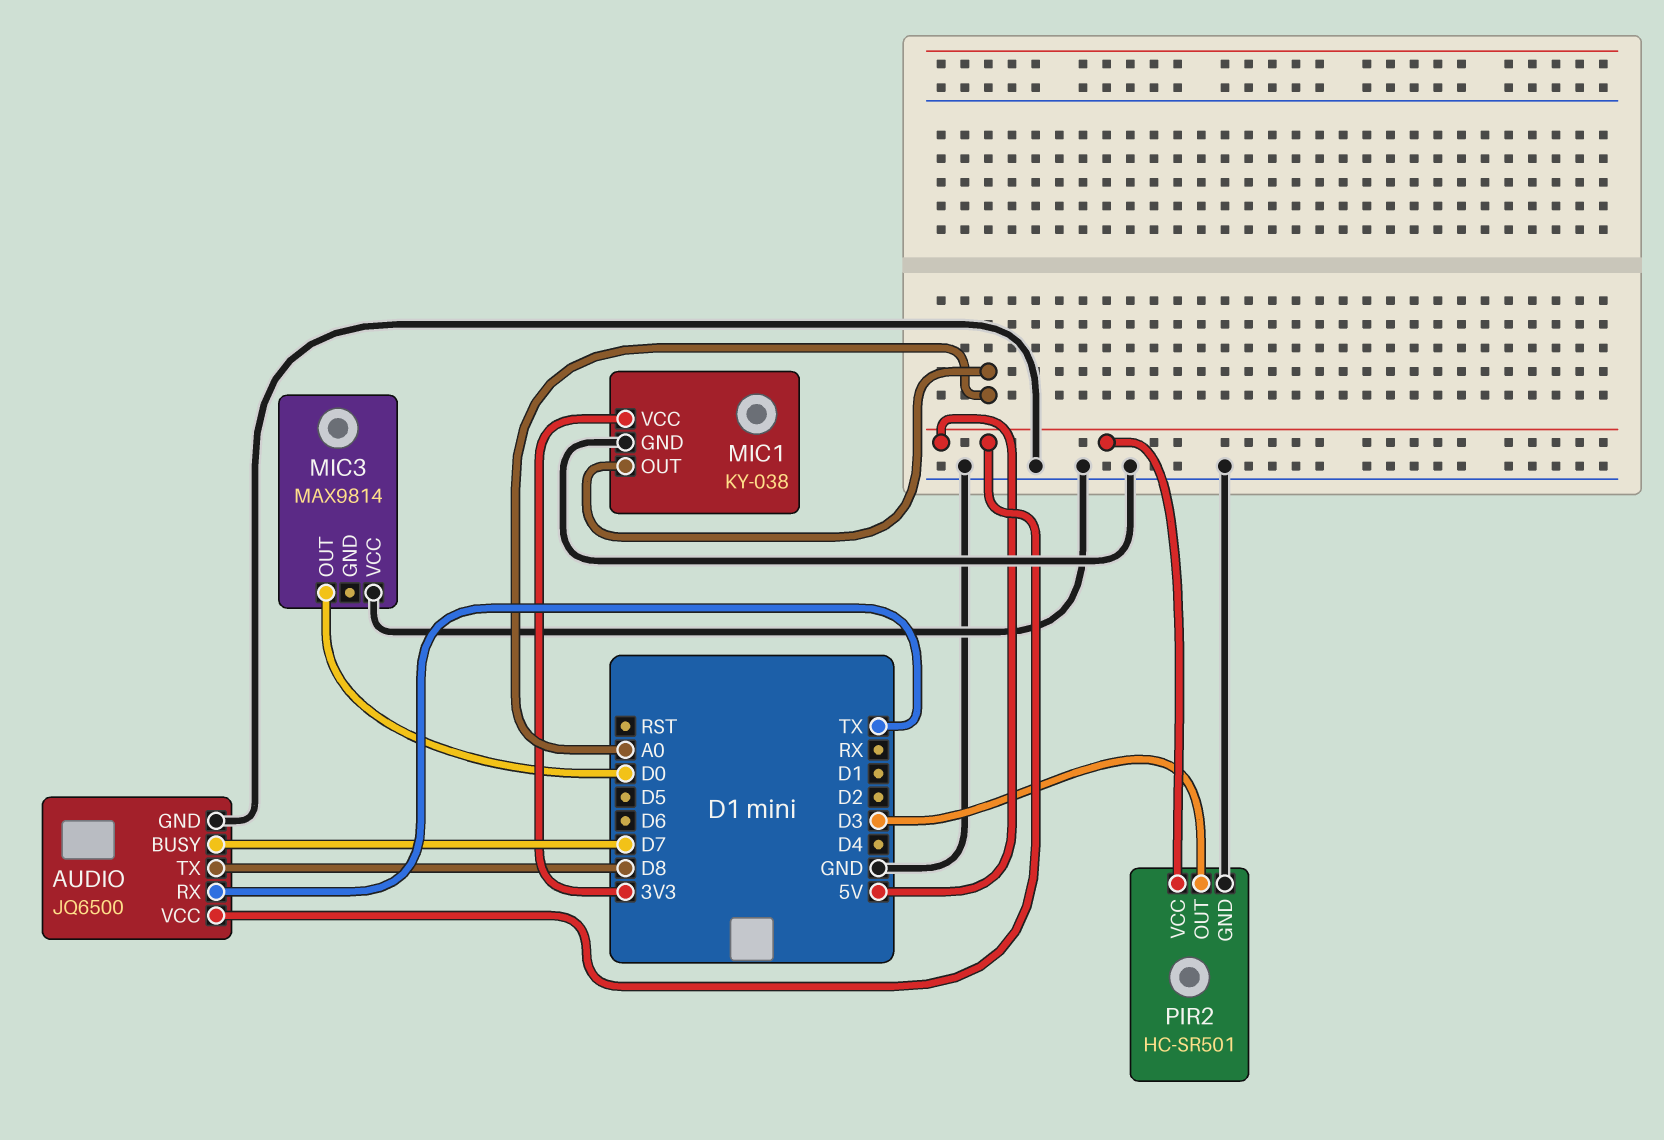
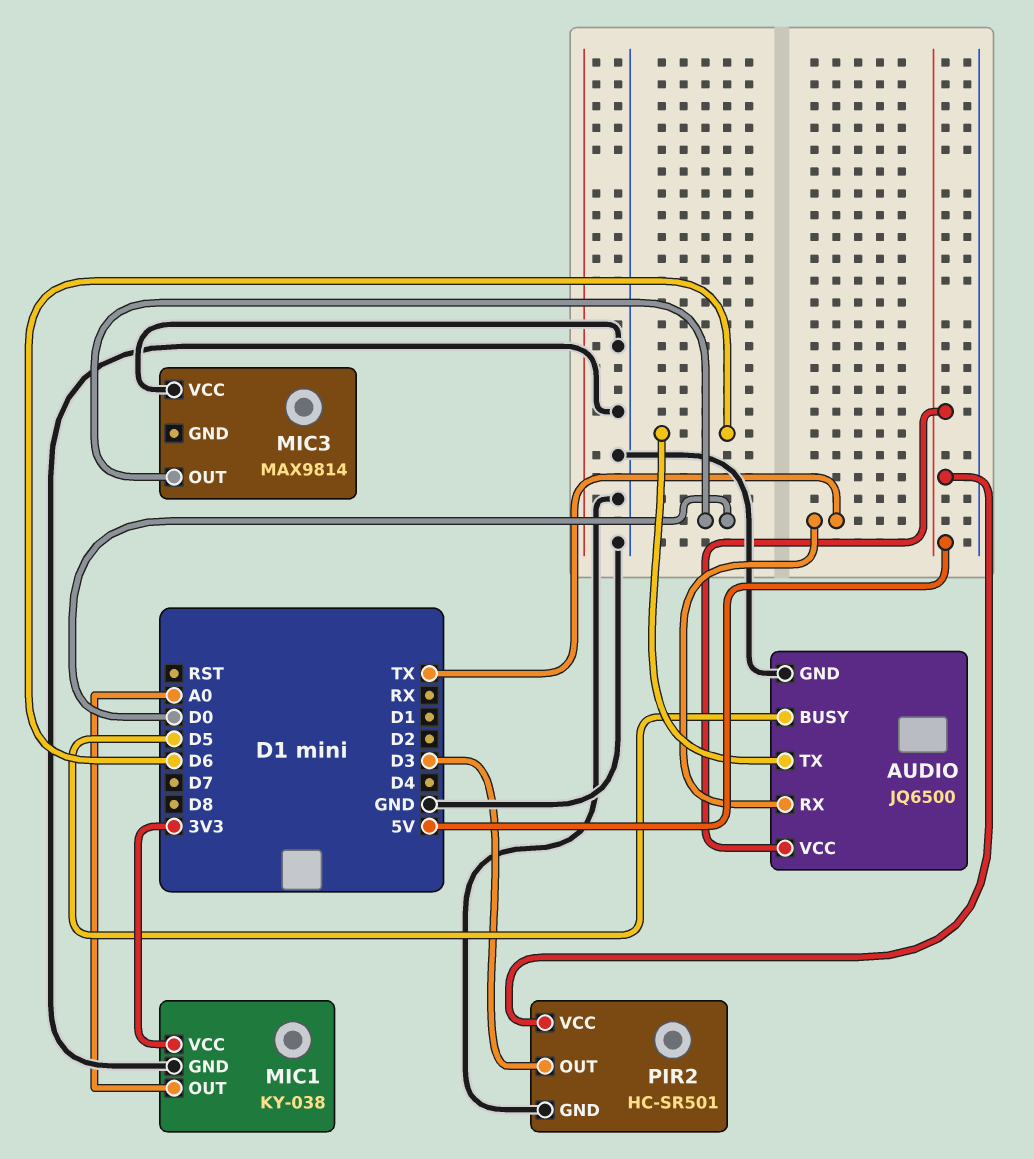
AUDIO pin BUSY: D7 -> D5
AUDIO pin TX: D8 -> D6

